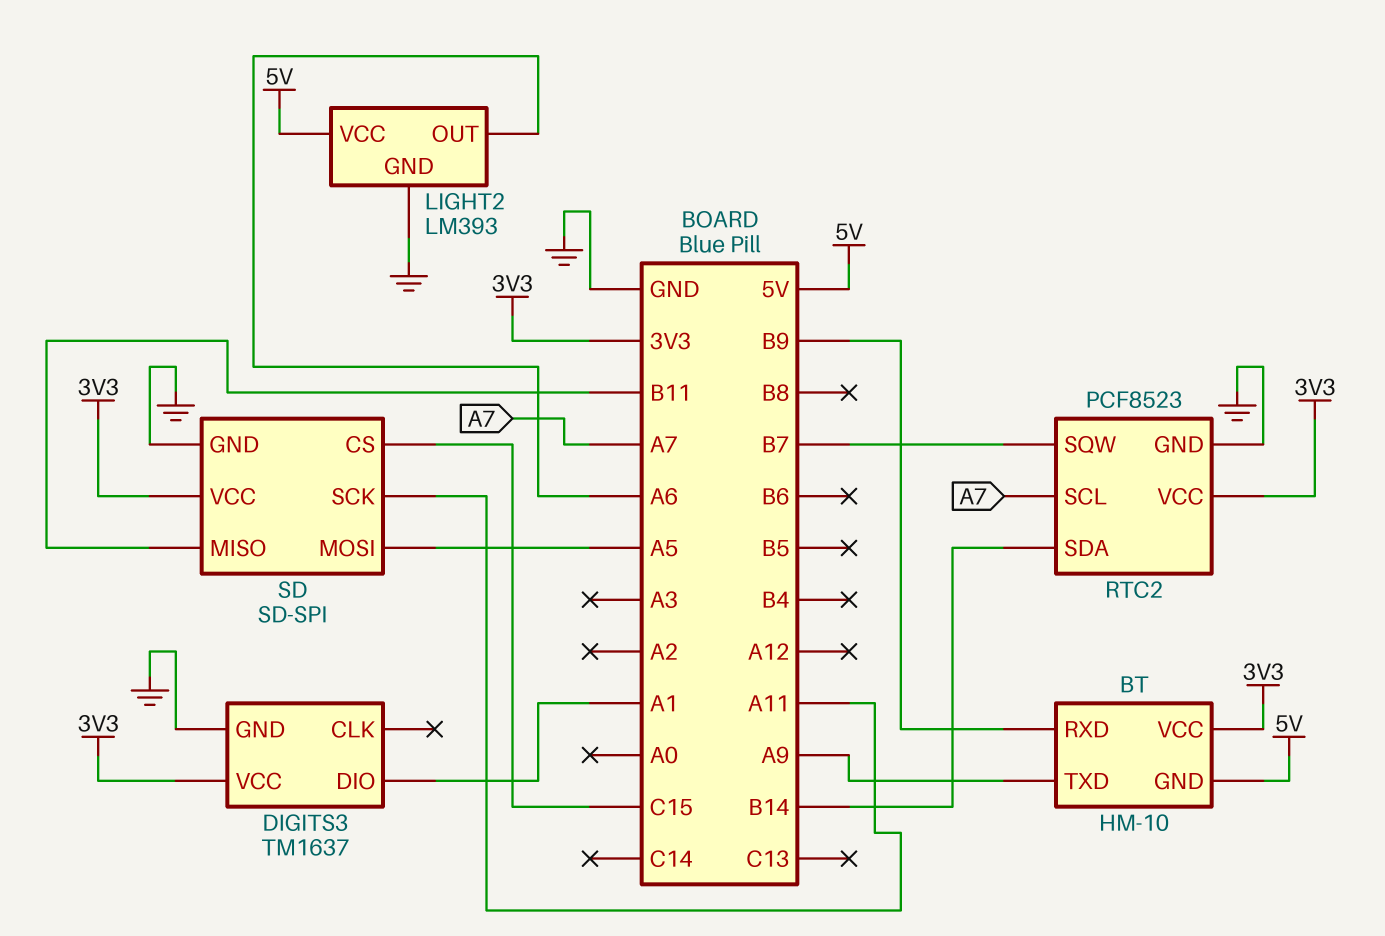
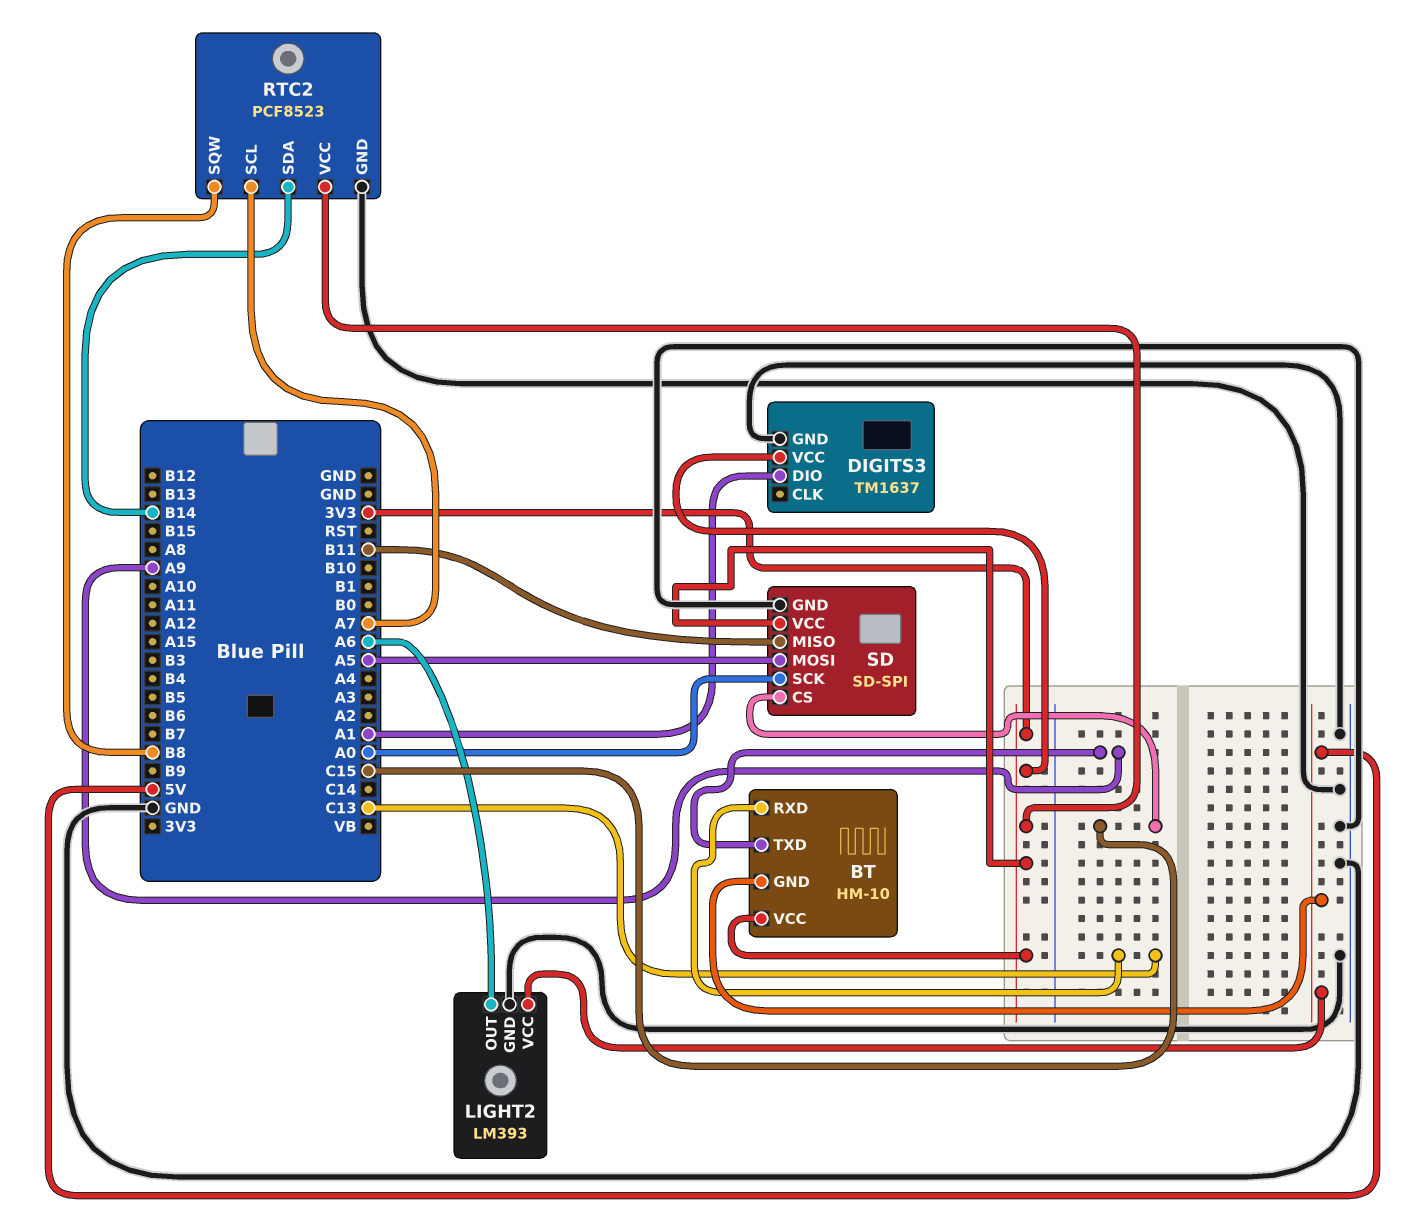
BT pin RXD: B9 -> C13
RTC2 pin SQW: B7 -> B8
SD pin SCK: A11 -> A0

